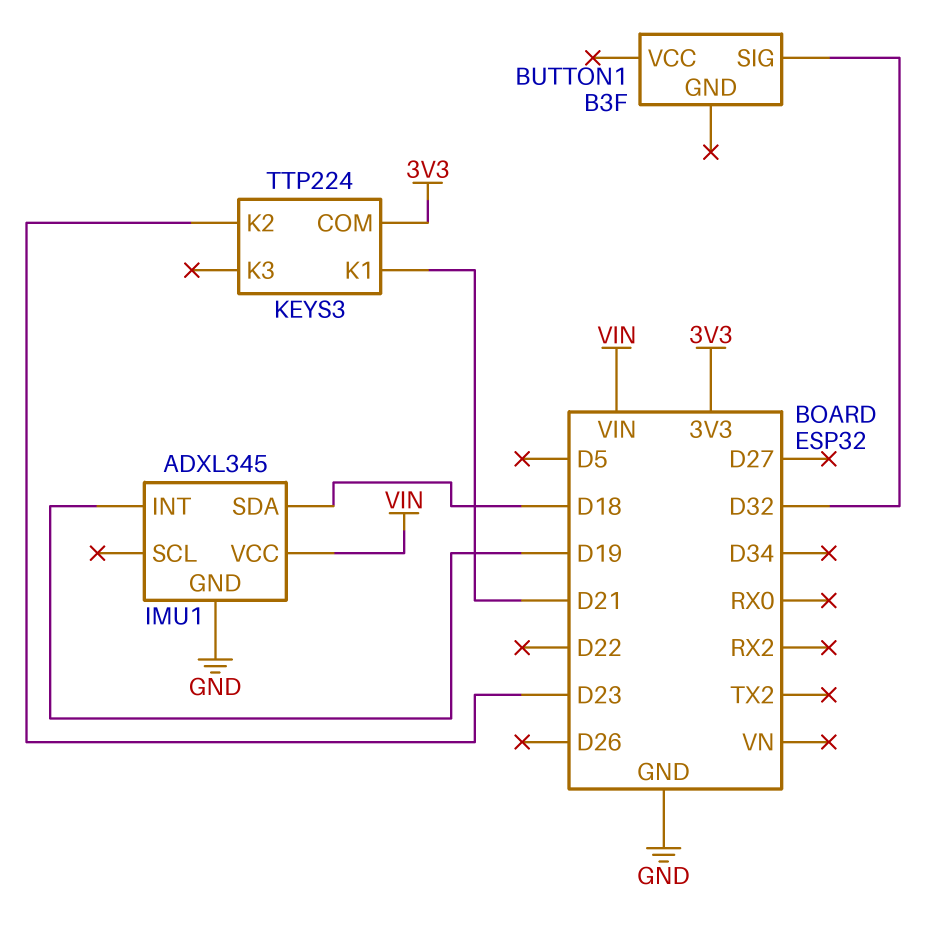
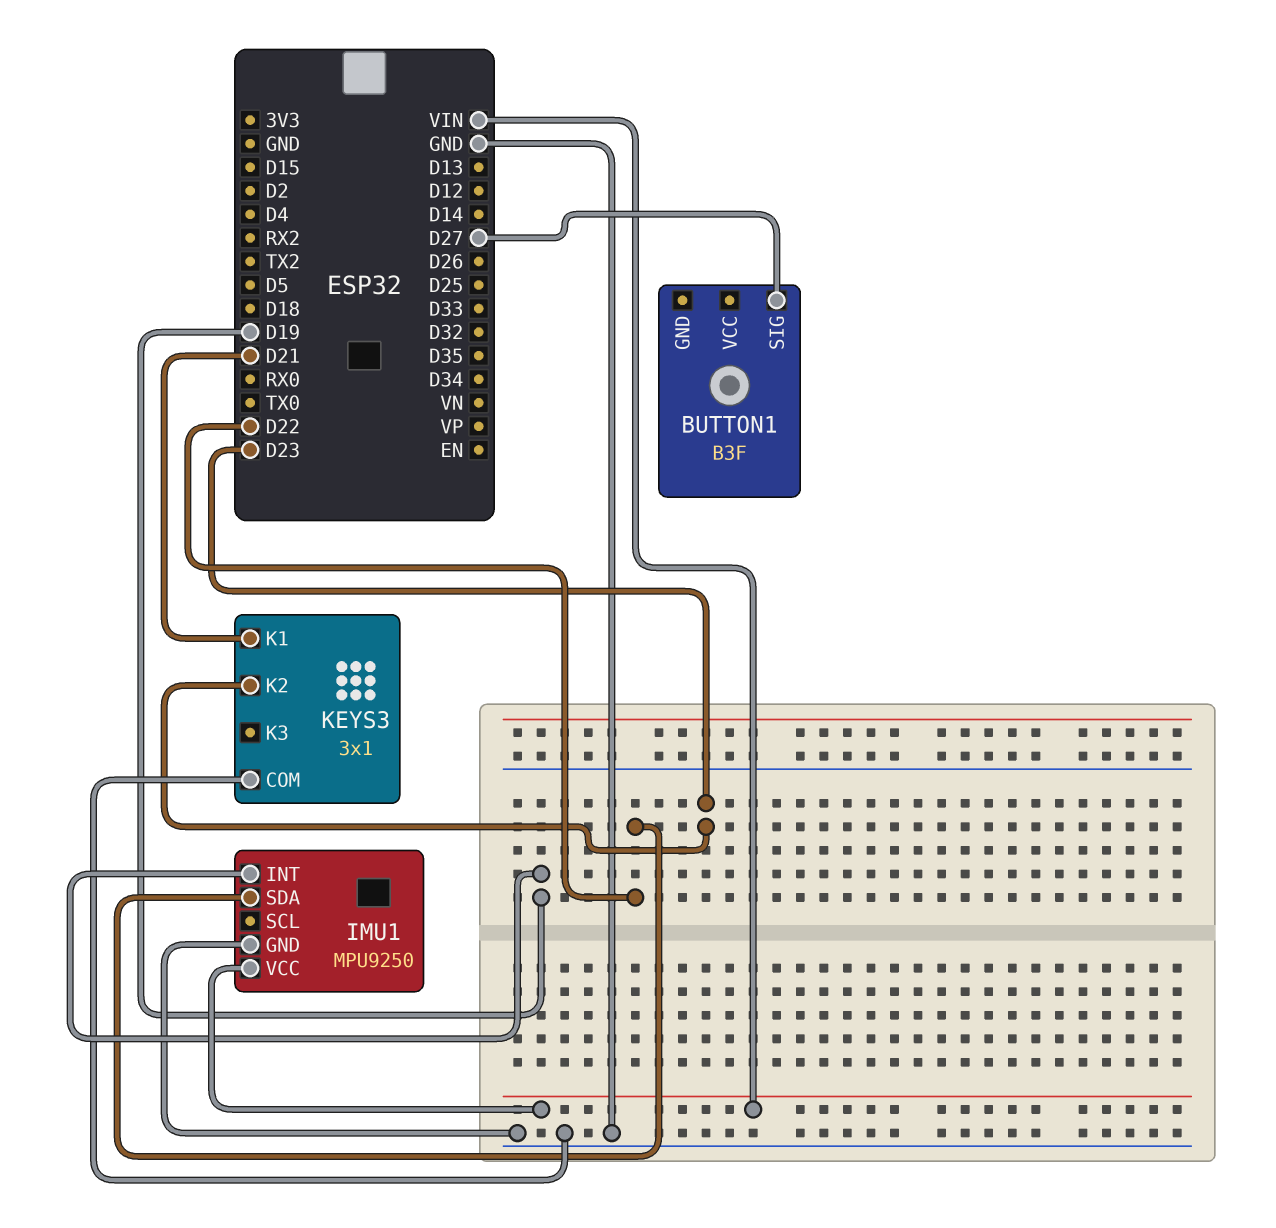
BUTTON1 pin SIG: D32 -> D27
IMU1: ADXL345 -> MPU9250
IMU1 pin SDA: D18 -> D22
KEYS3: TTP224 -> 3x1
KEYS3 pin COM: 3V3 -> GND

